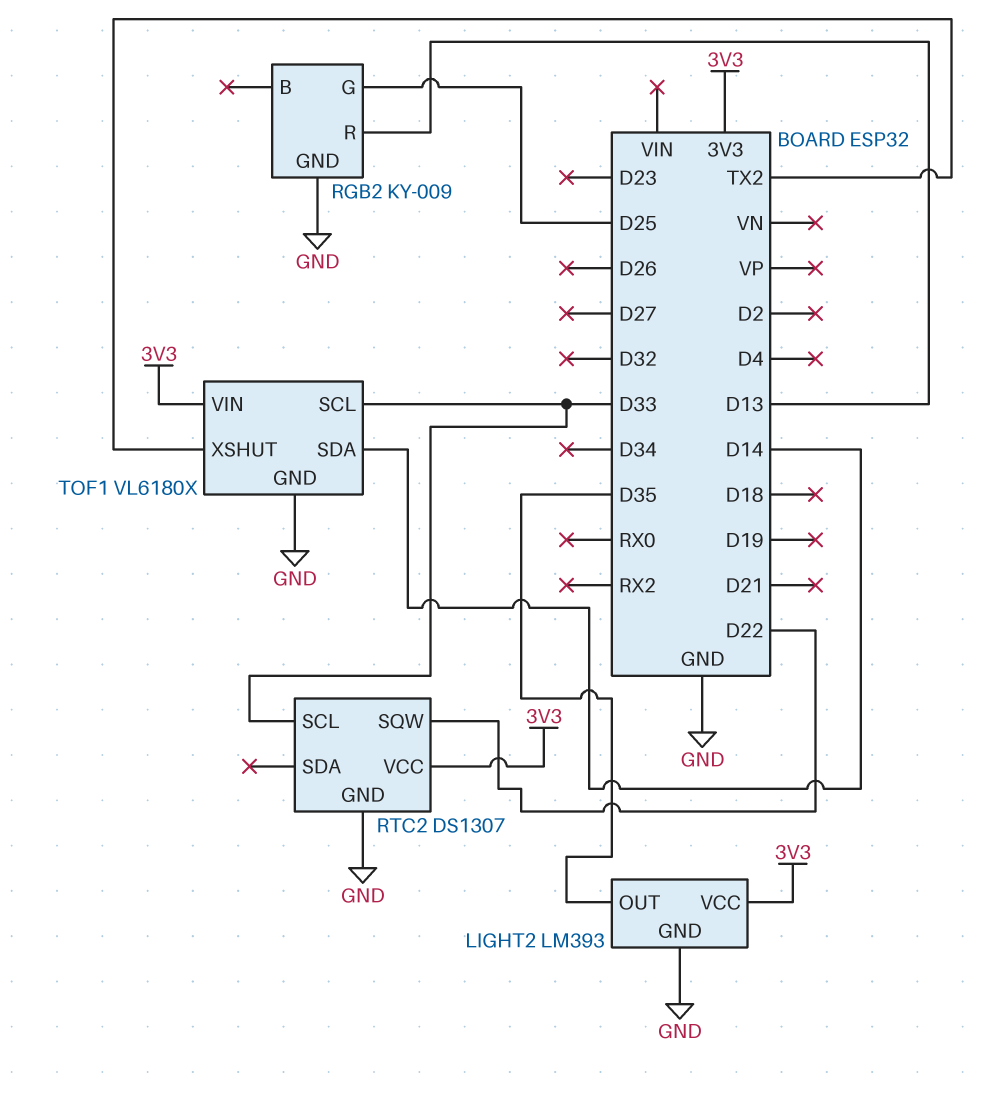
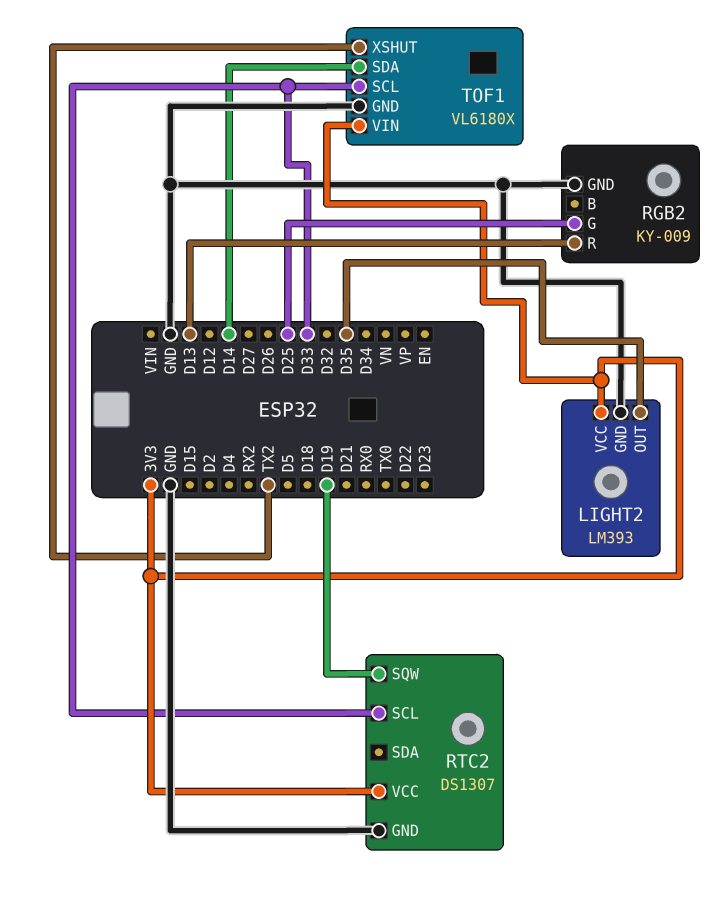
RTC2 pin SQW: D22 -> D19

